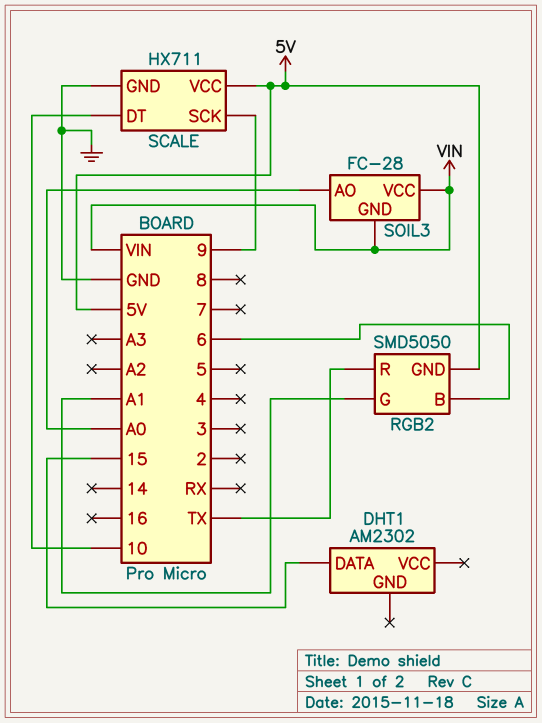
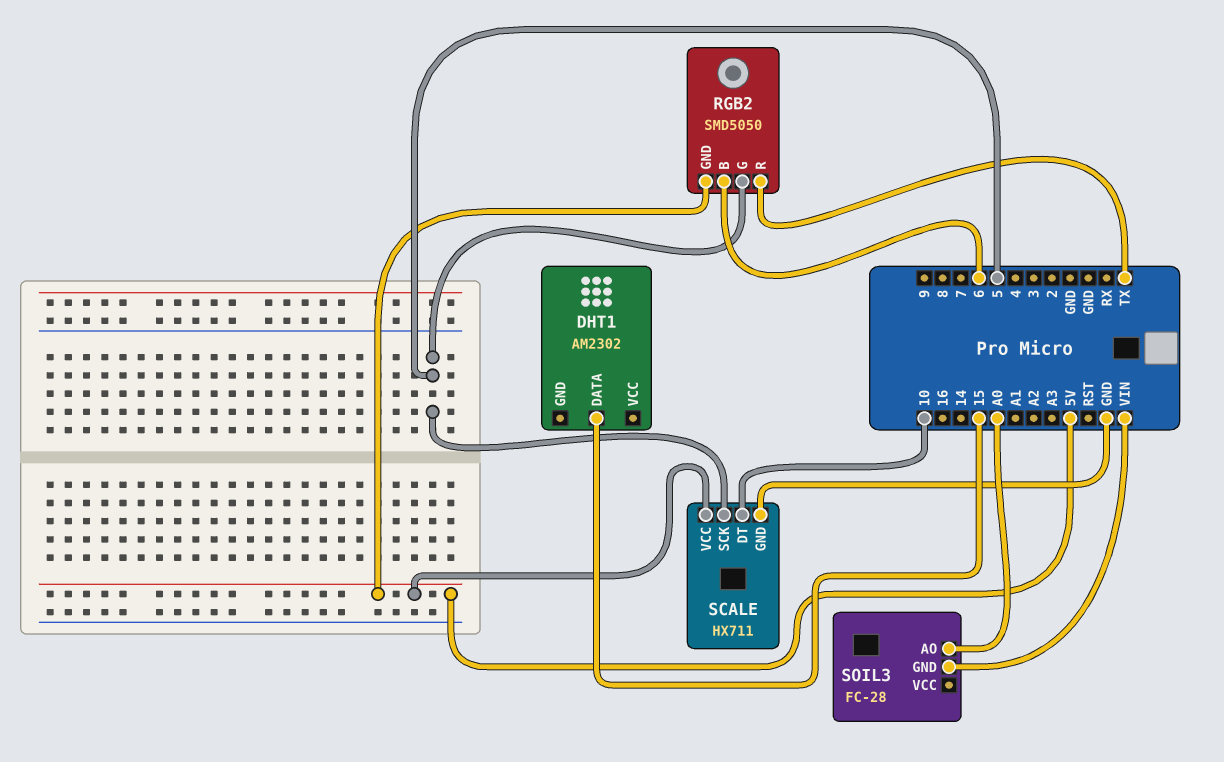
RGB2 pin G: A1 -> 5
SCALE pin SCK: 9 -> 5
SOIL3 pin VCC: VIN -> none

